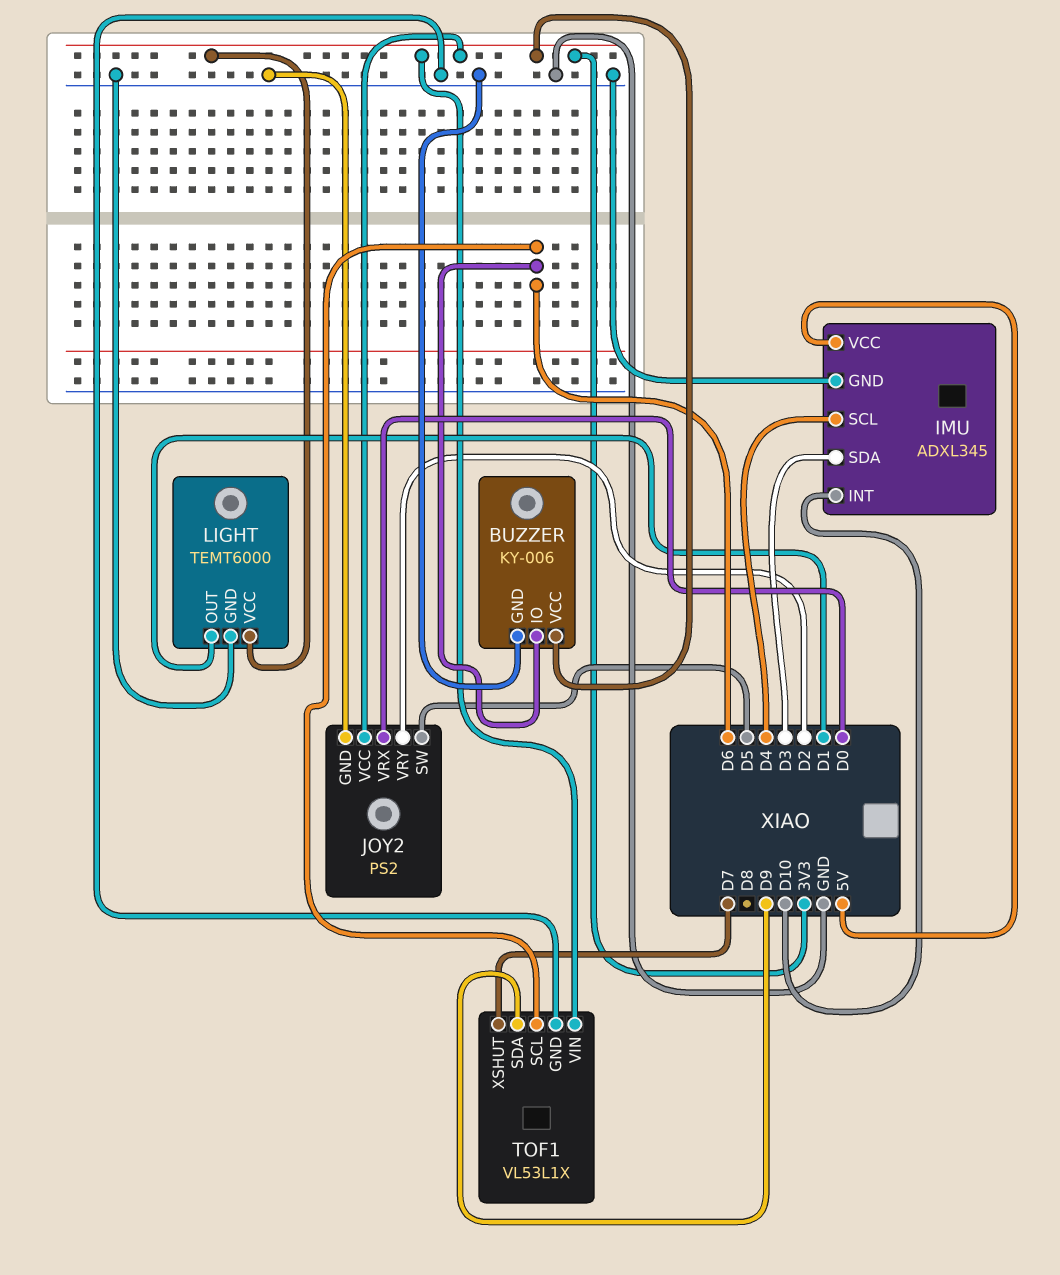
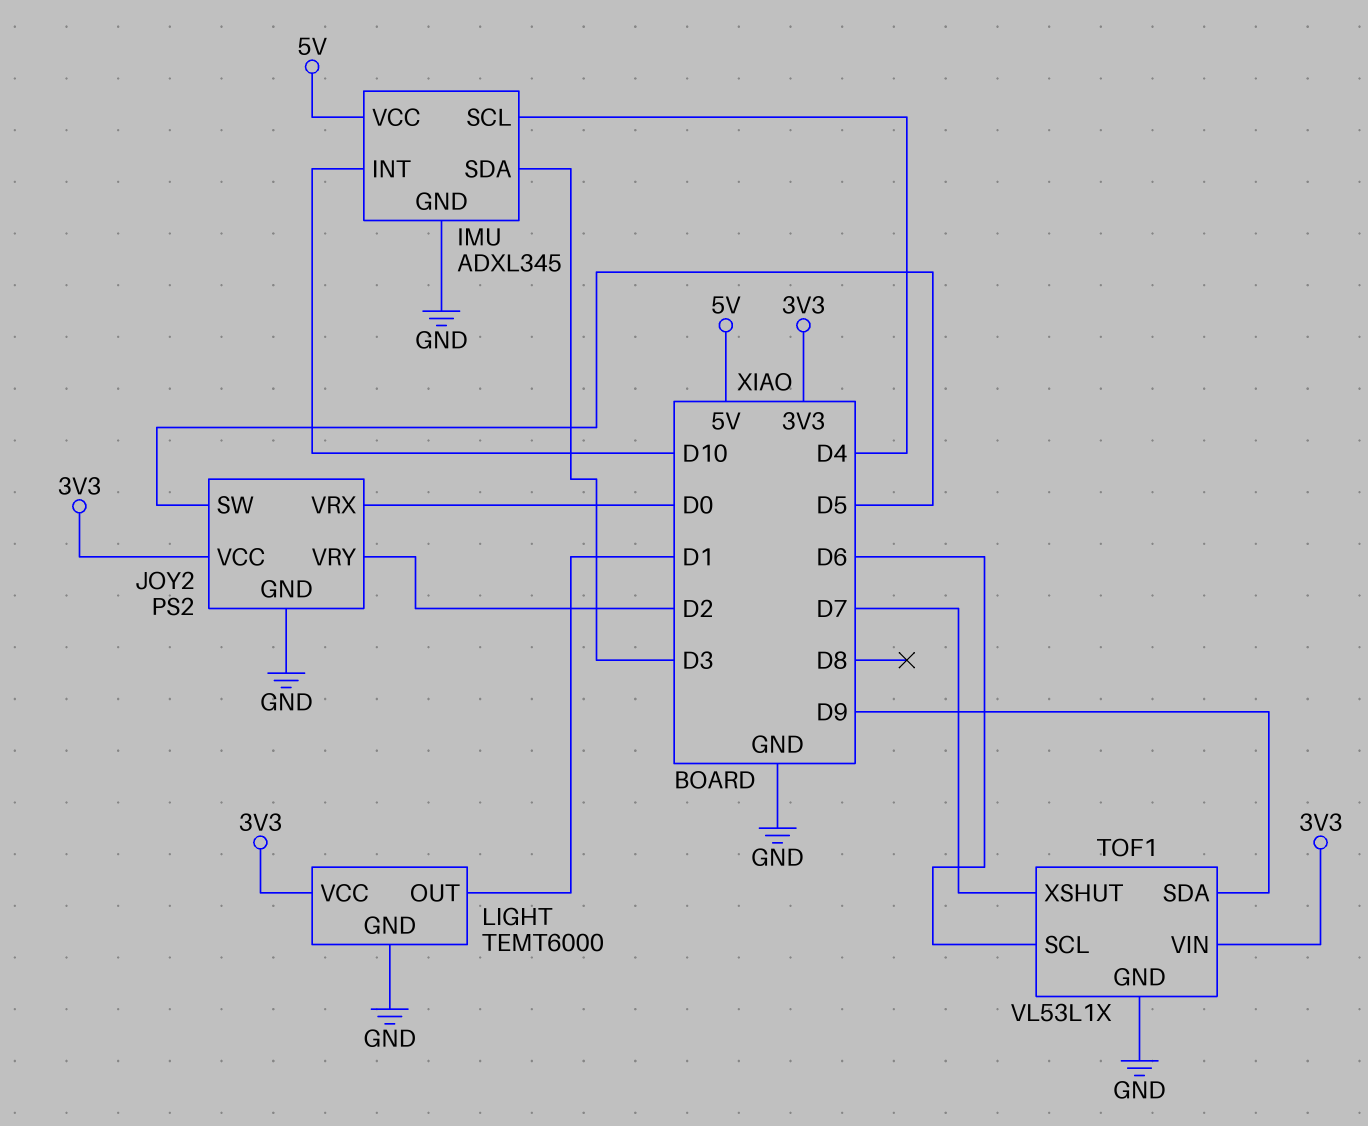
BUZZER: KY-006 -> none
BUZZER pin GND: GND -> none
BUZZER pin IO: D6 -> none
BUZZER pin VCC: 3V3 -> none

